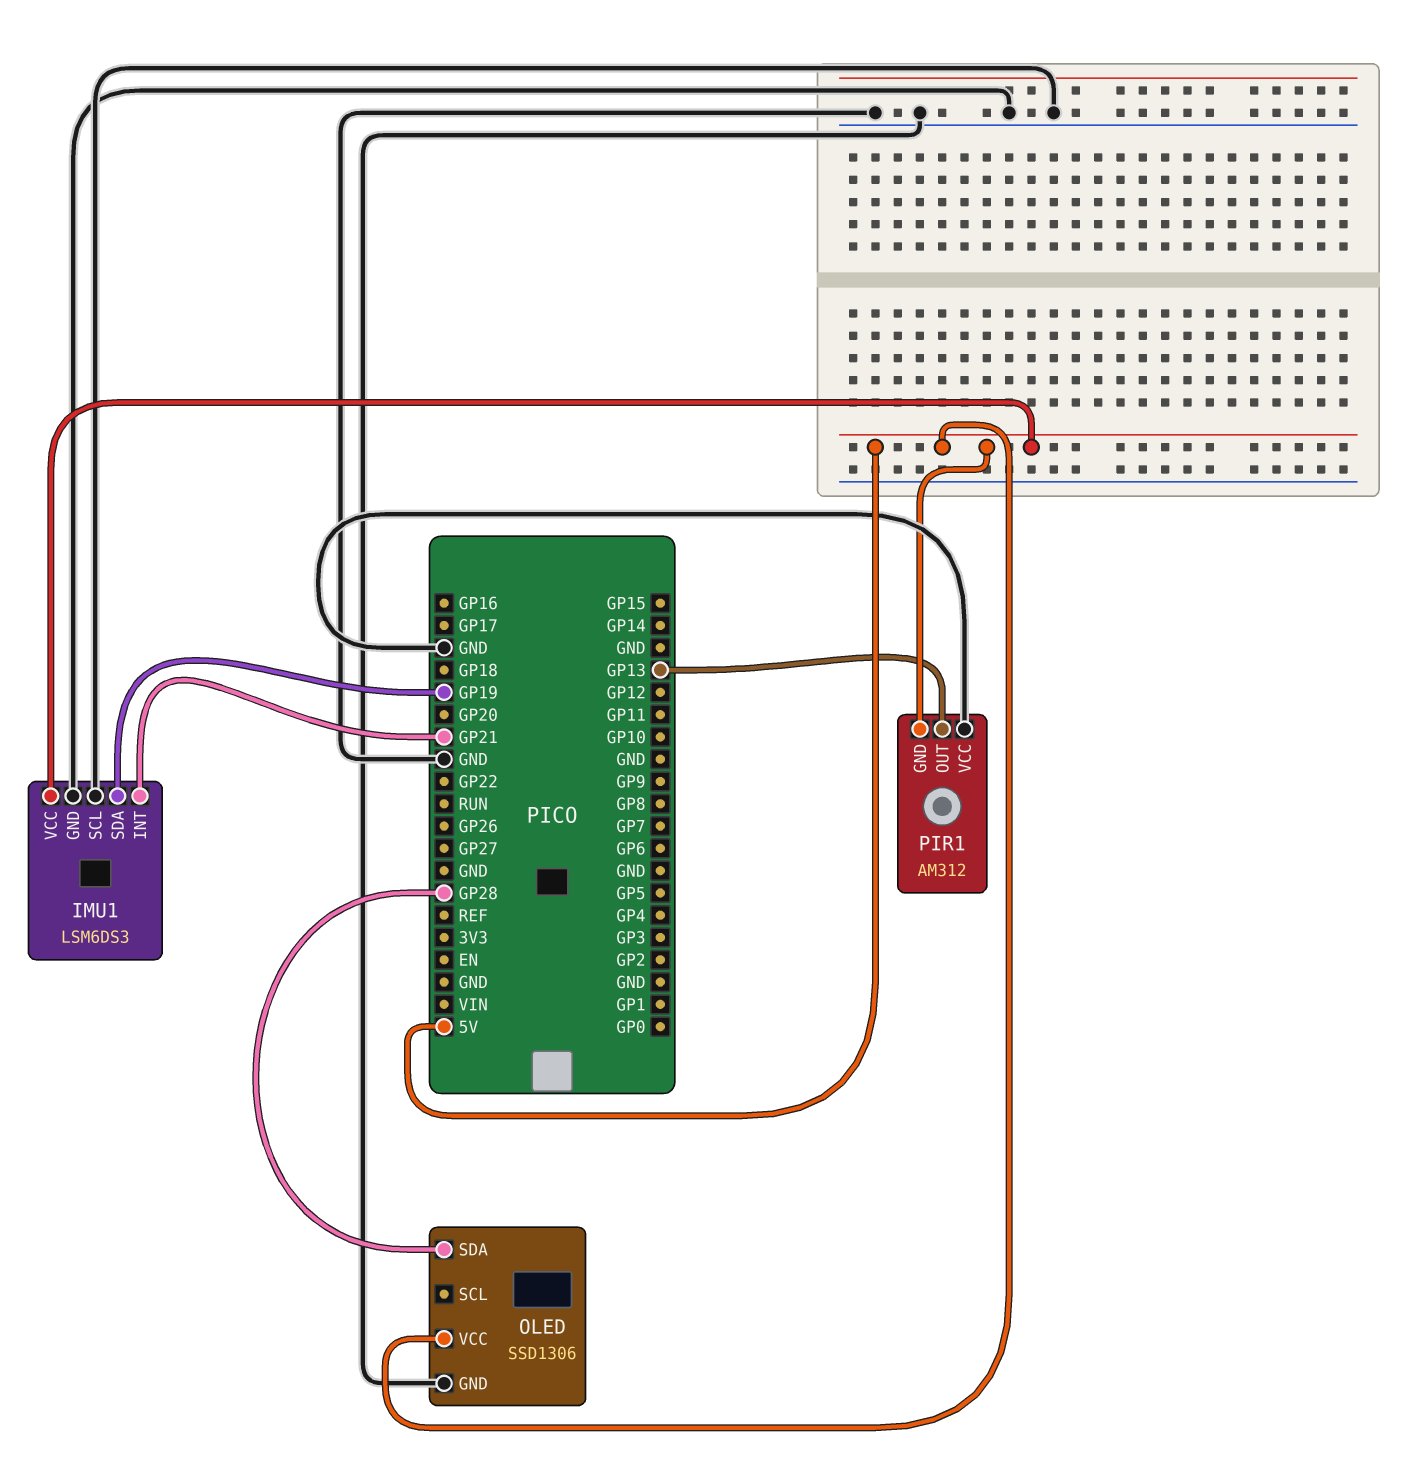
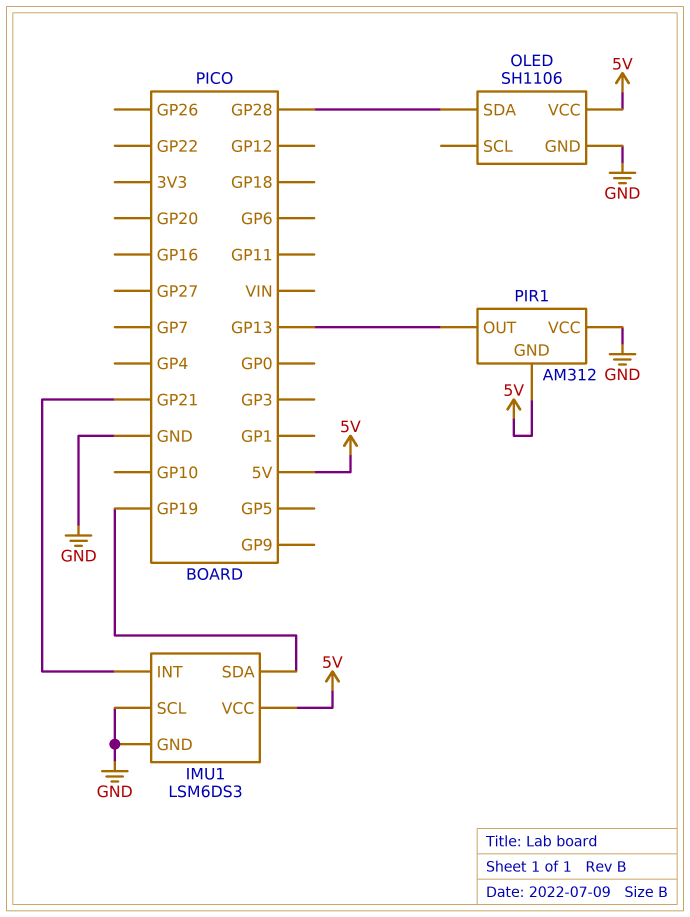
OLED: SSD1306 -> SH1106

